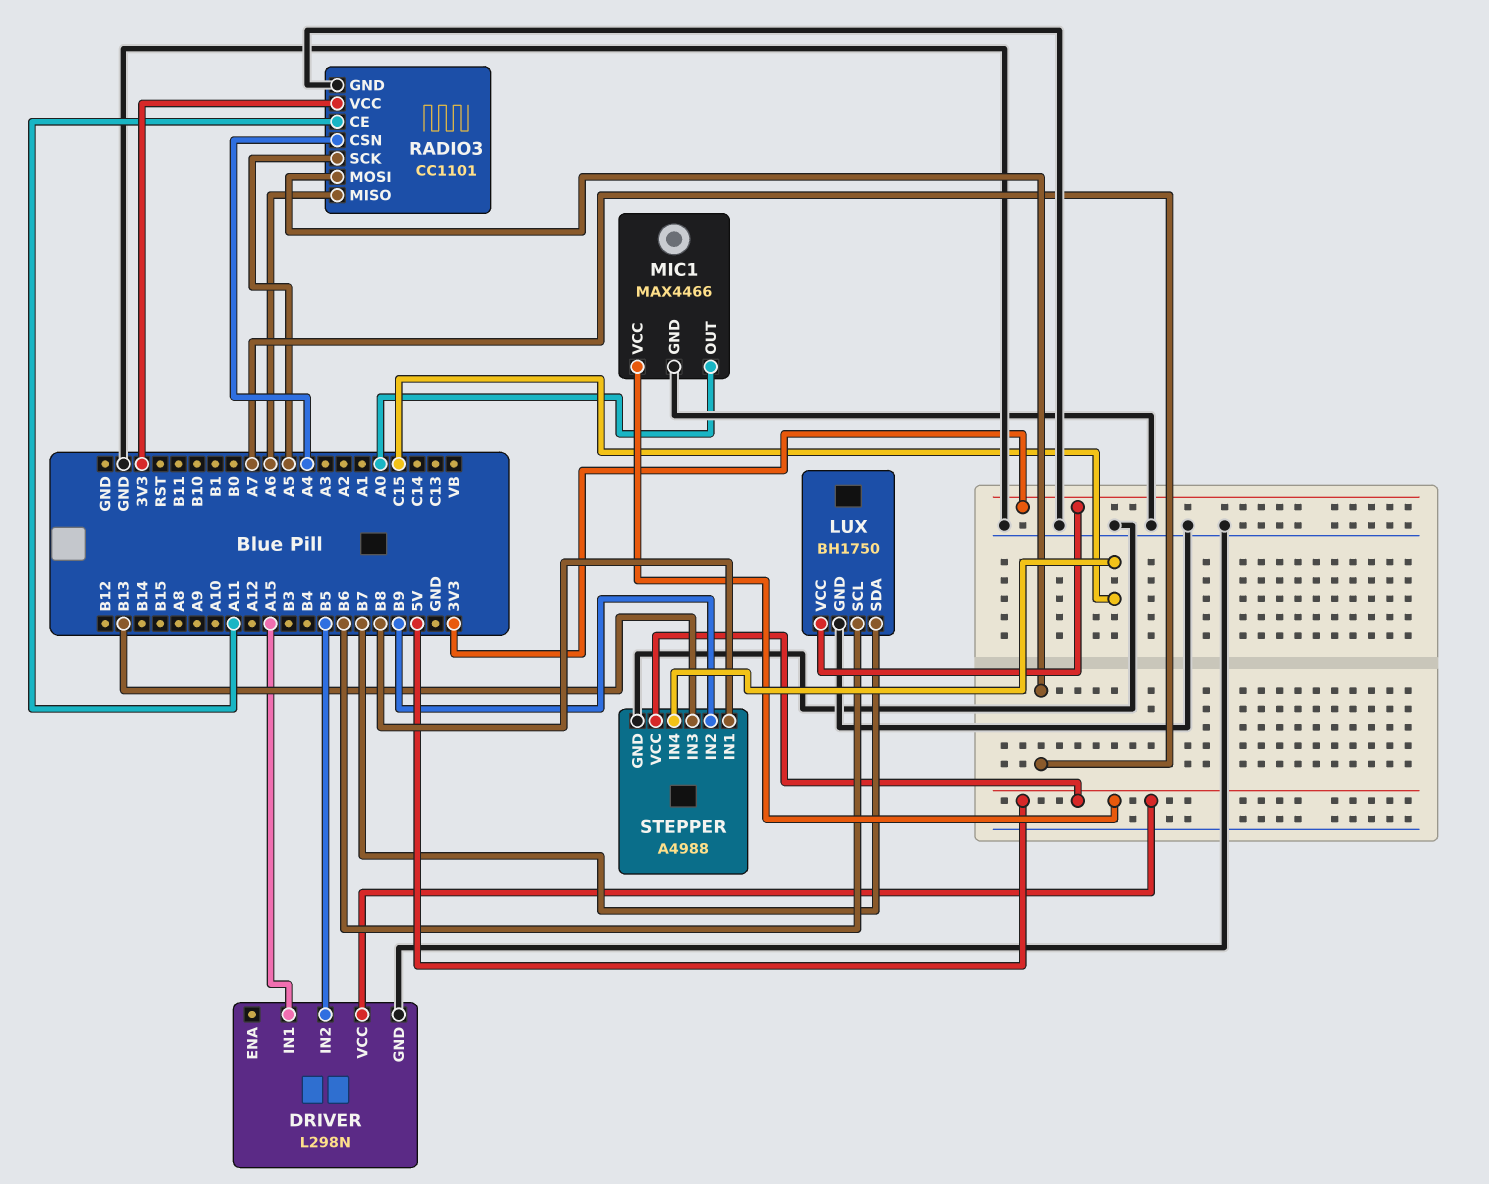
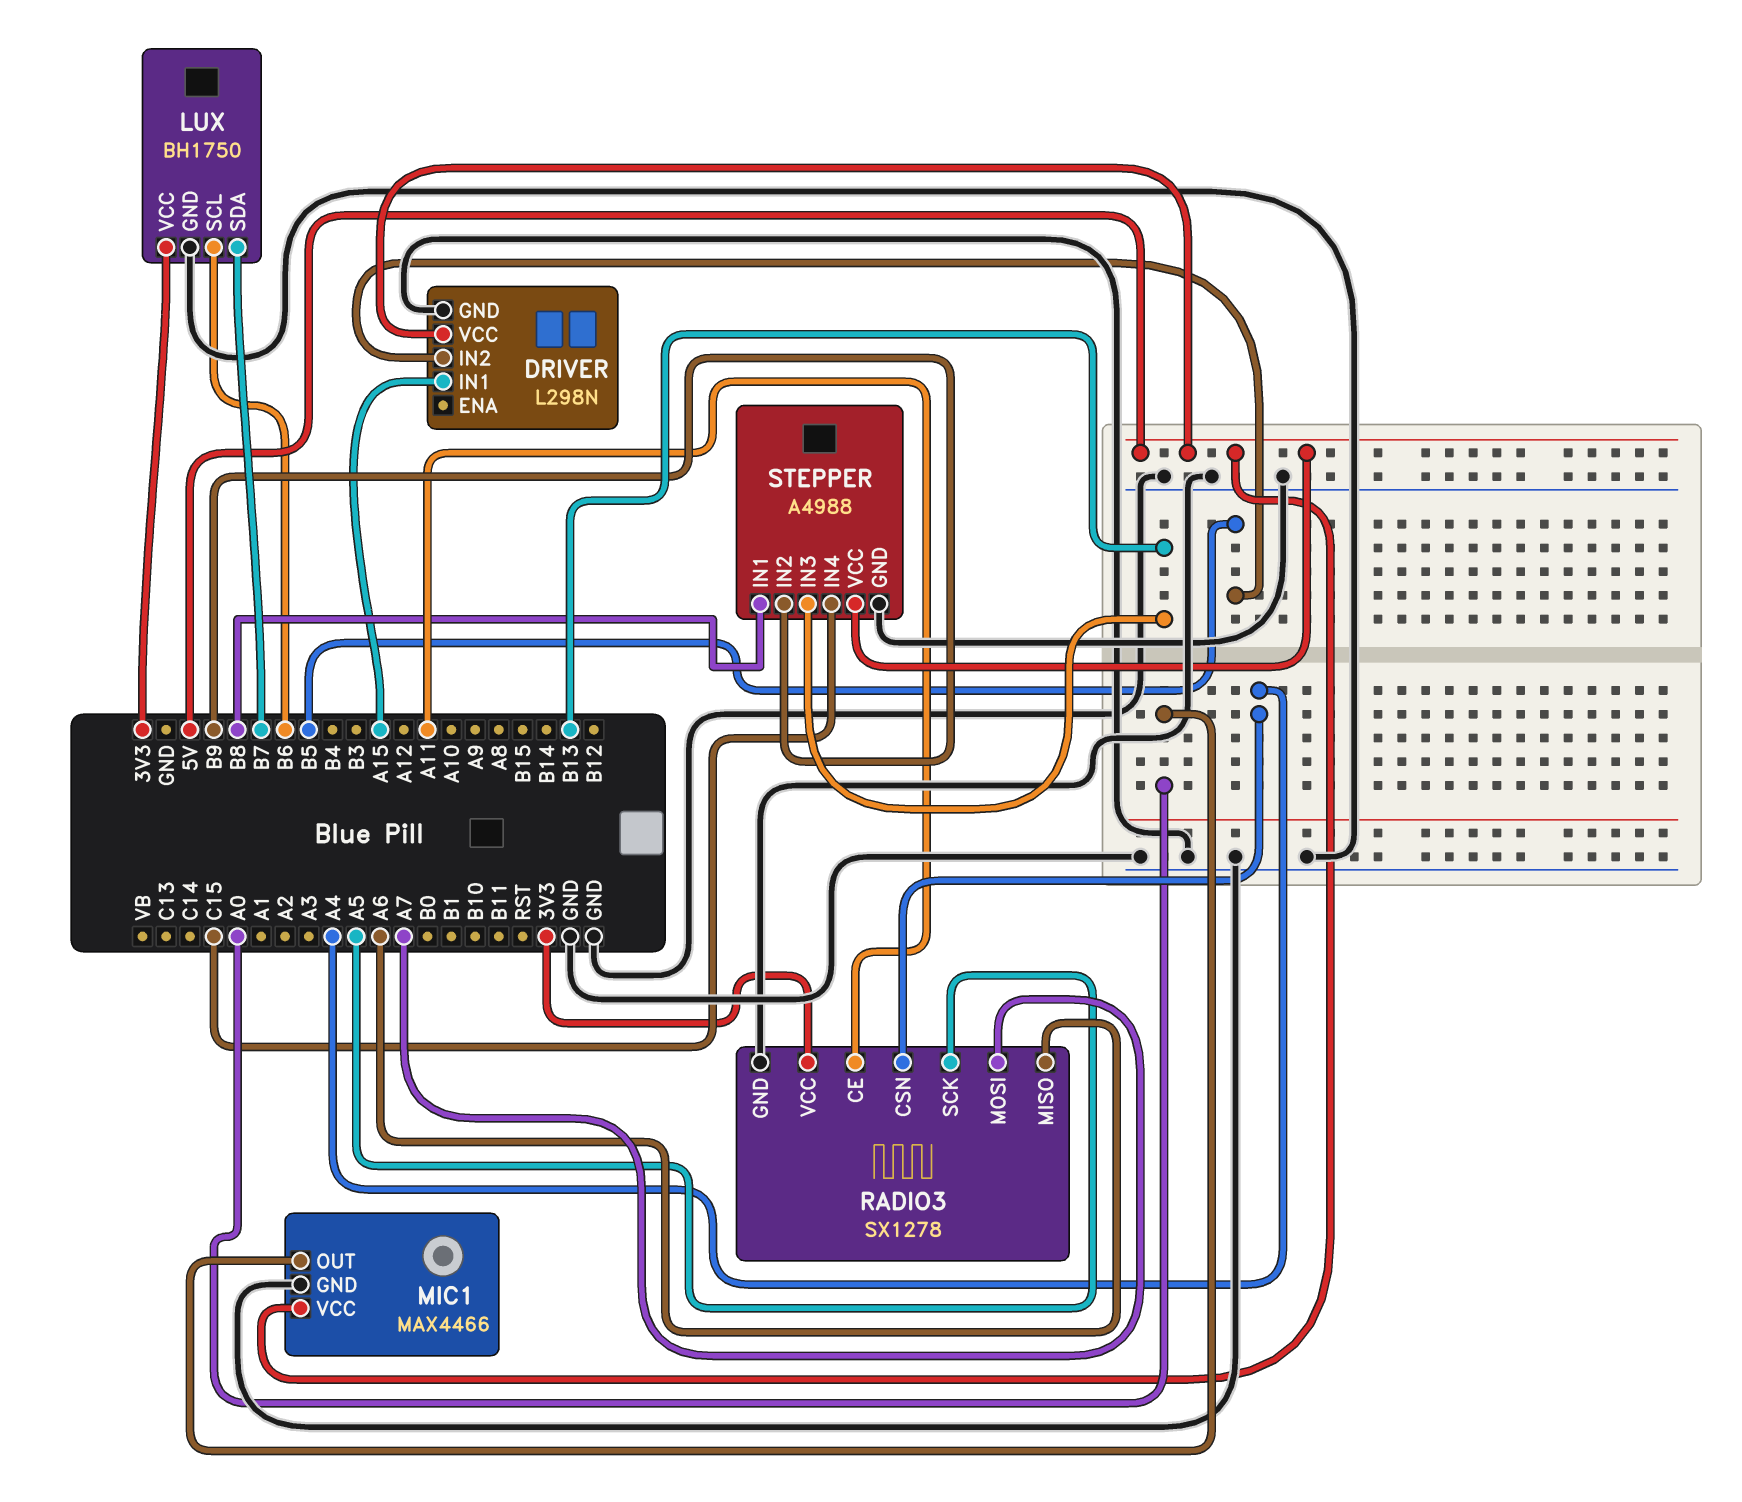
RADIO3: CC1101 -> SX1278

